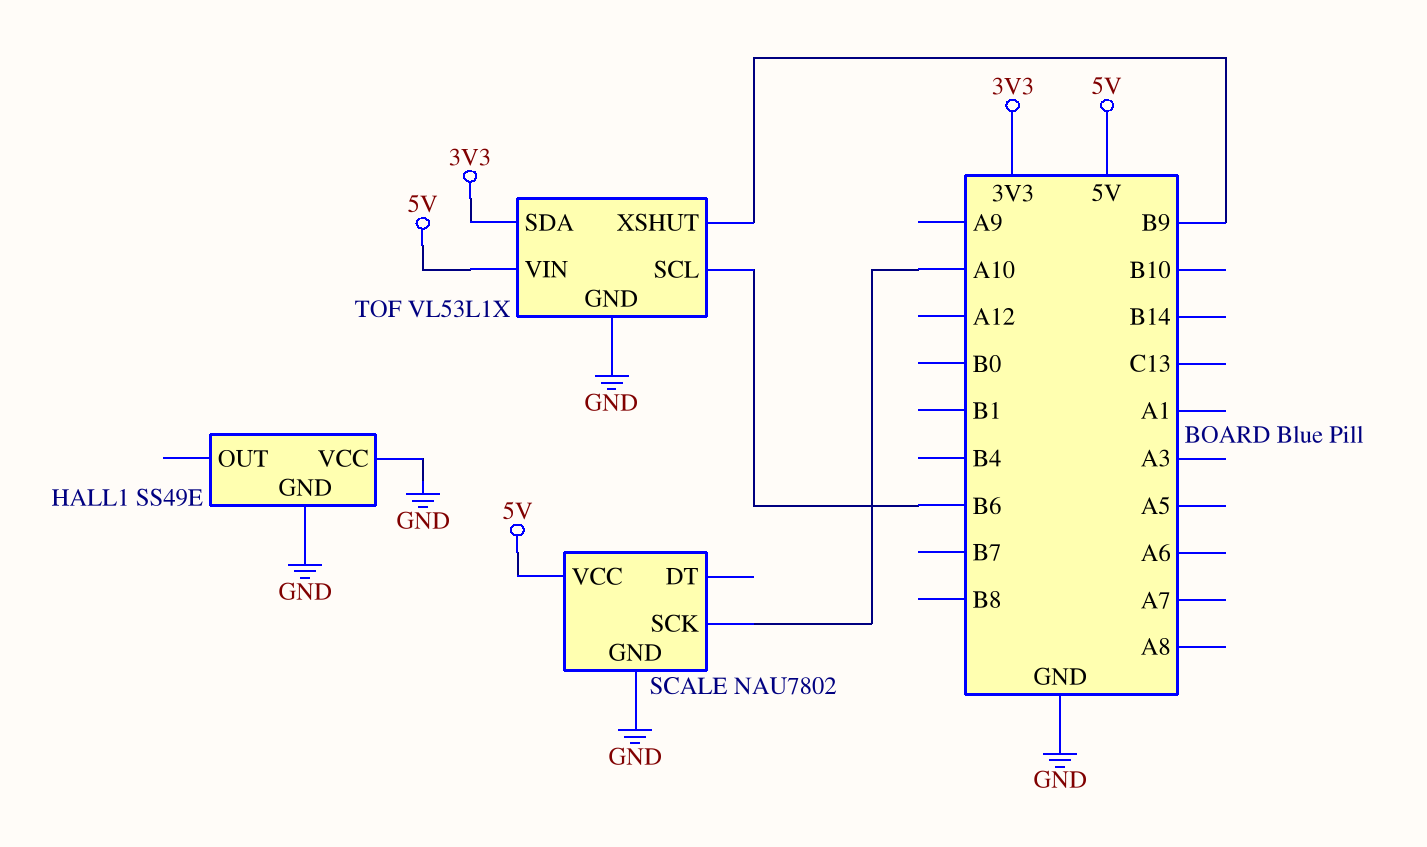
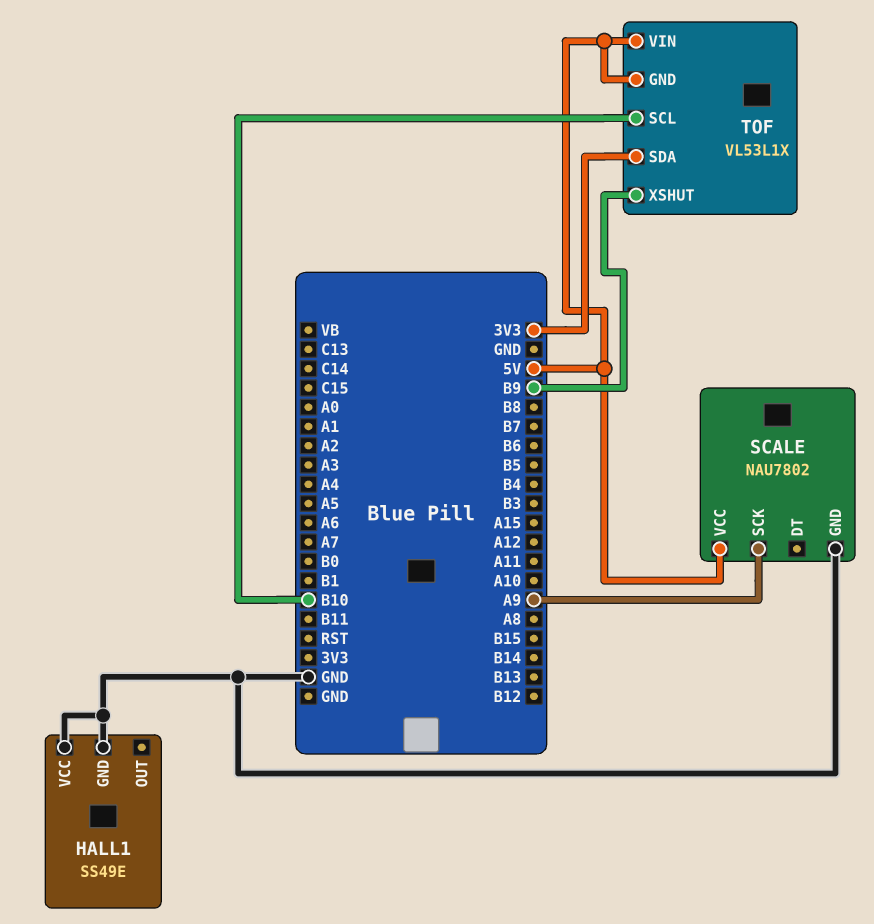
SCALE pin SCK: A10 -> A9
TOF pin GND: GND -> 5V
TOF pin SCL: B6 -> B10

